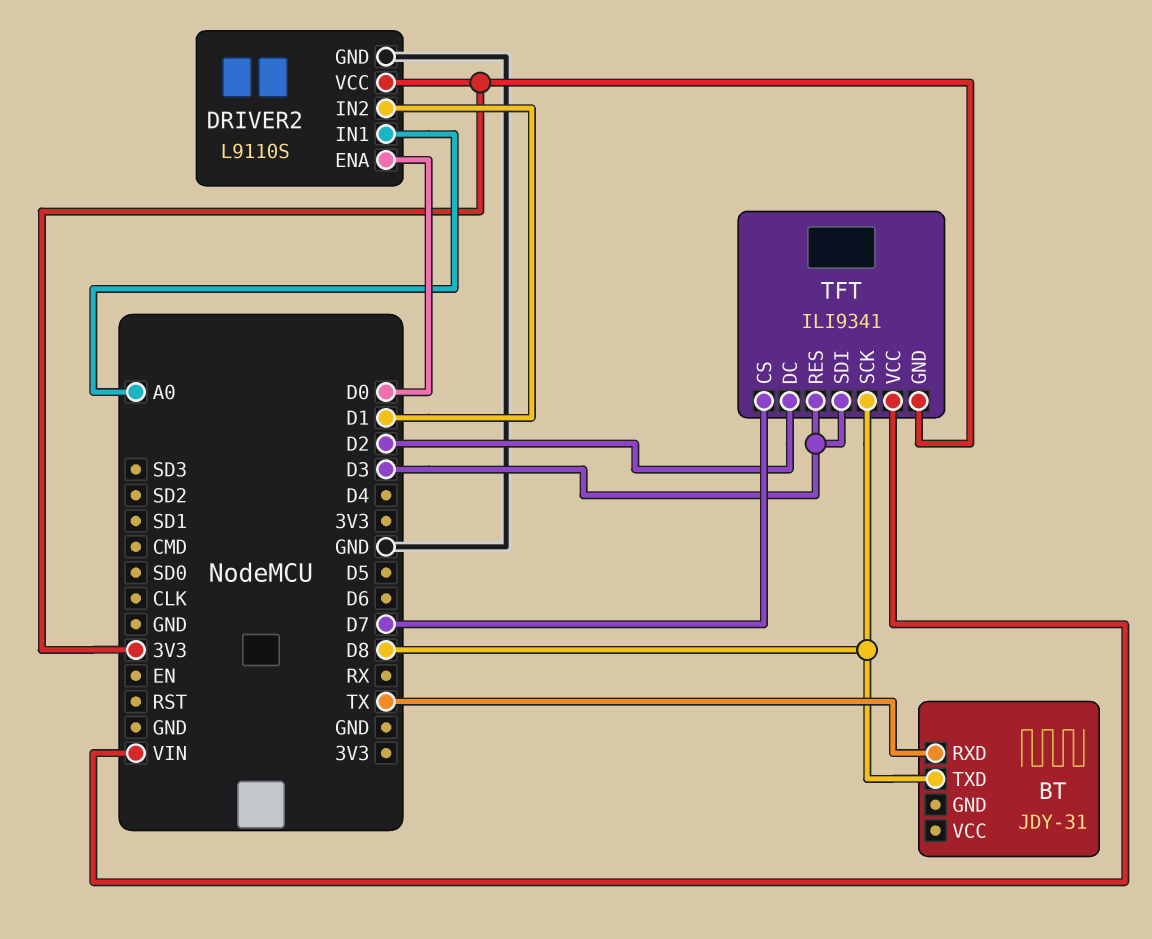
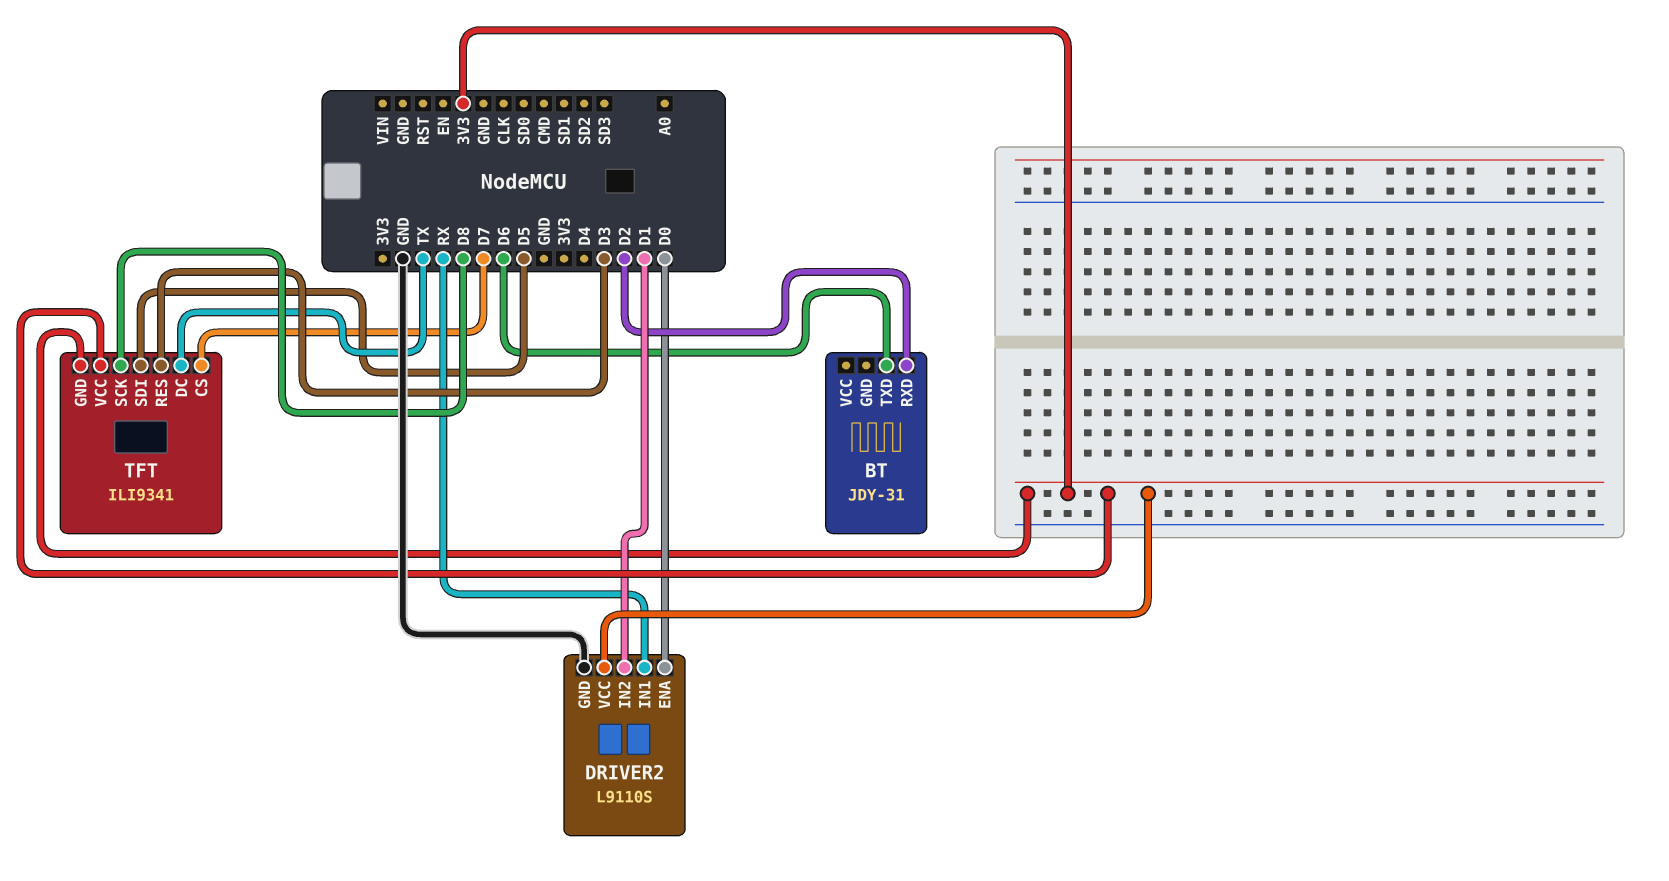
BT pin RXD: TX -> D2
BT pin TXD: D8 -> D6
DRIVER2 pin IN1: A0 -> RX
TFT pin DC: D2 -> TX
TFT pin SDI: D3 -> D5
TFT pin VCC: VIN -> 3V3

